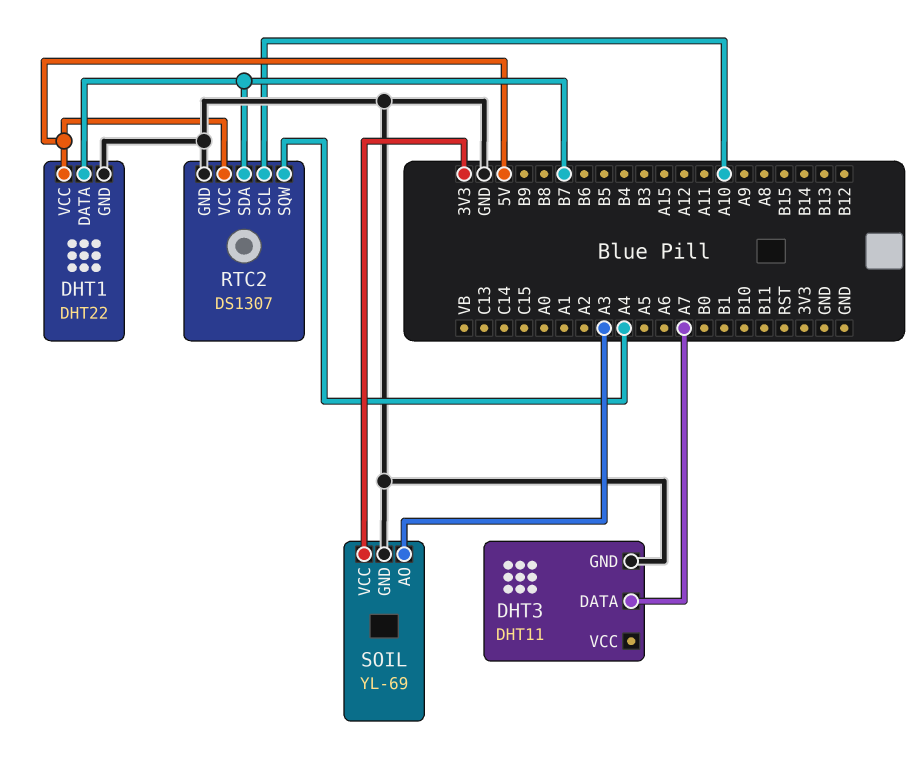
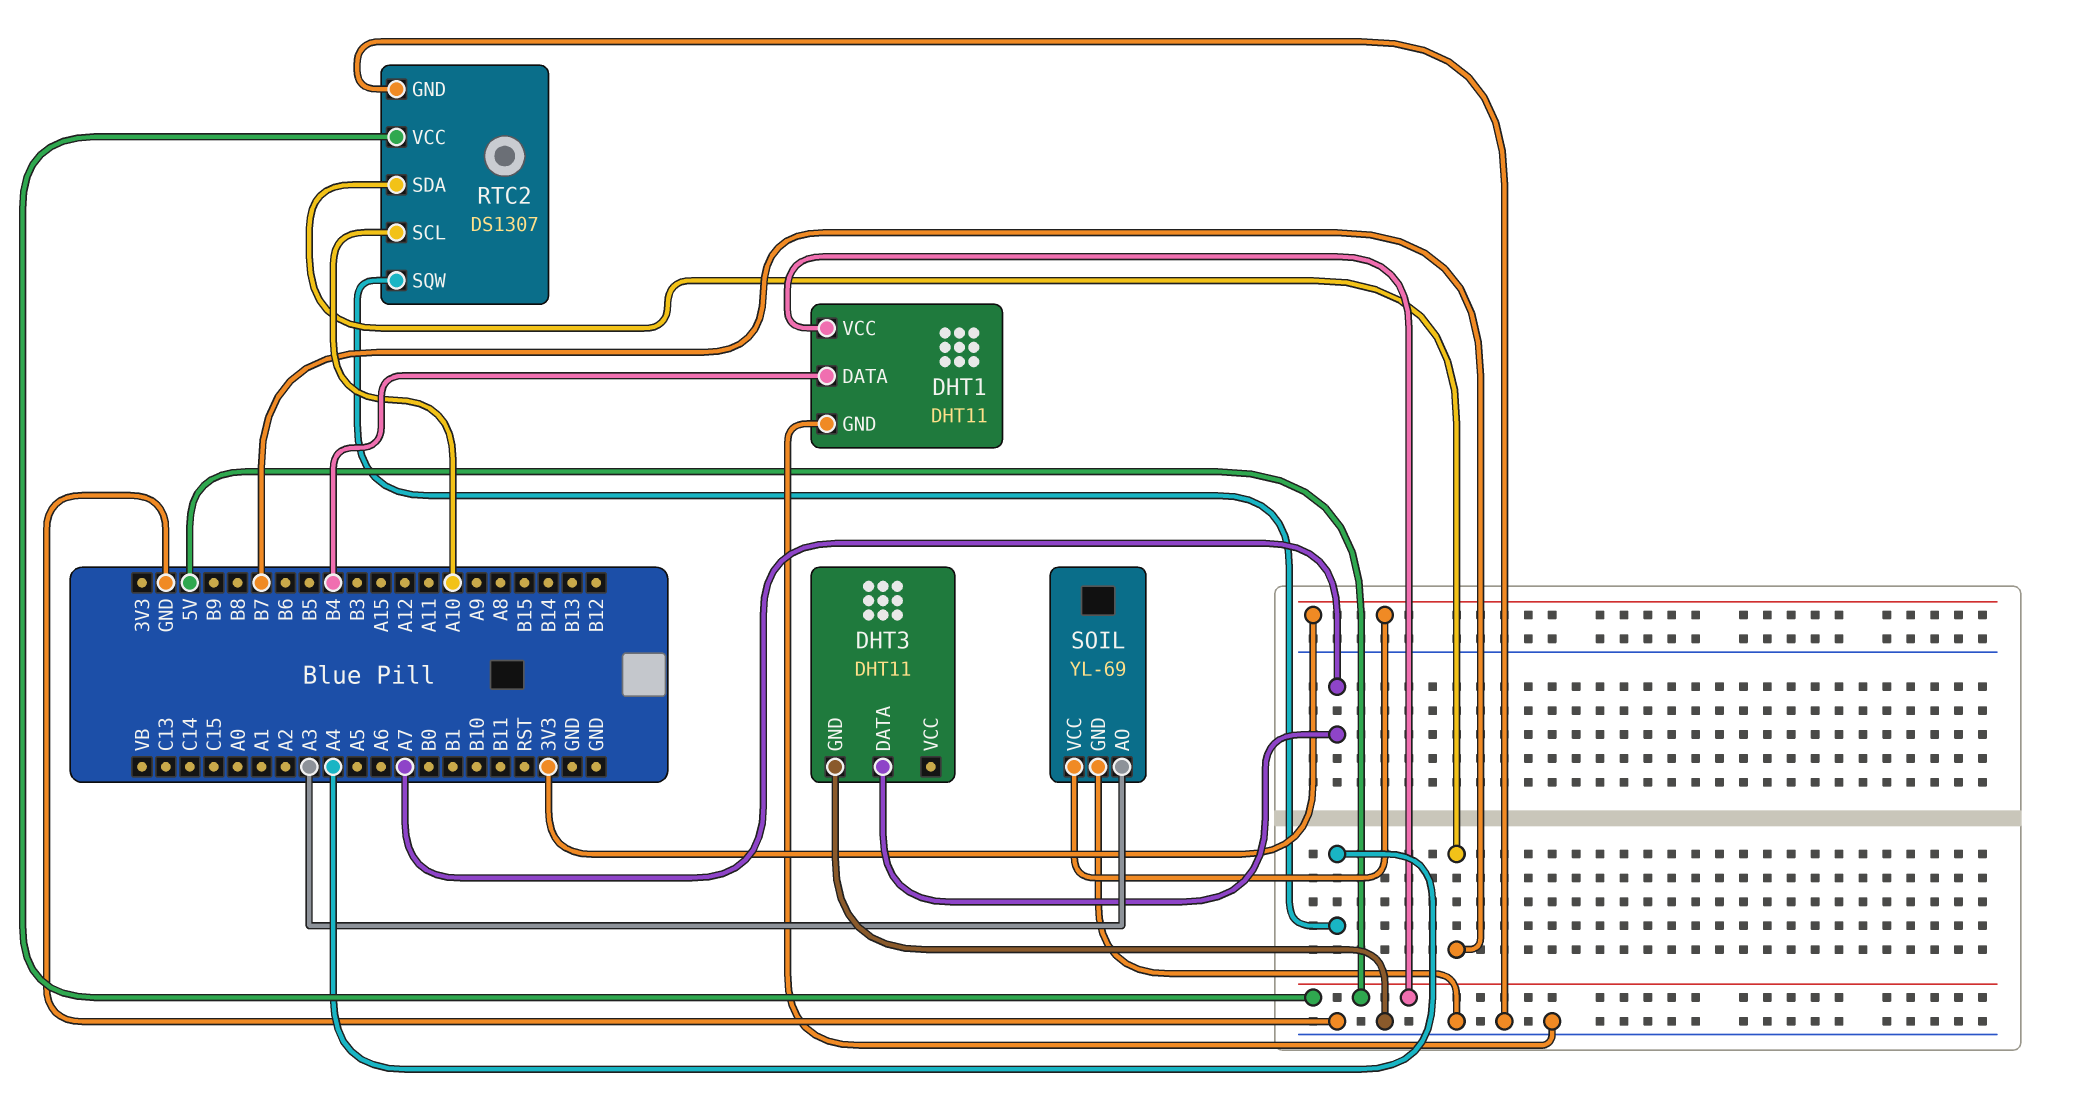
DHT1: DHT22 -> DHT11
DHT1 pin DATA: B7 -> B4

